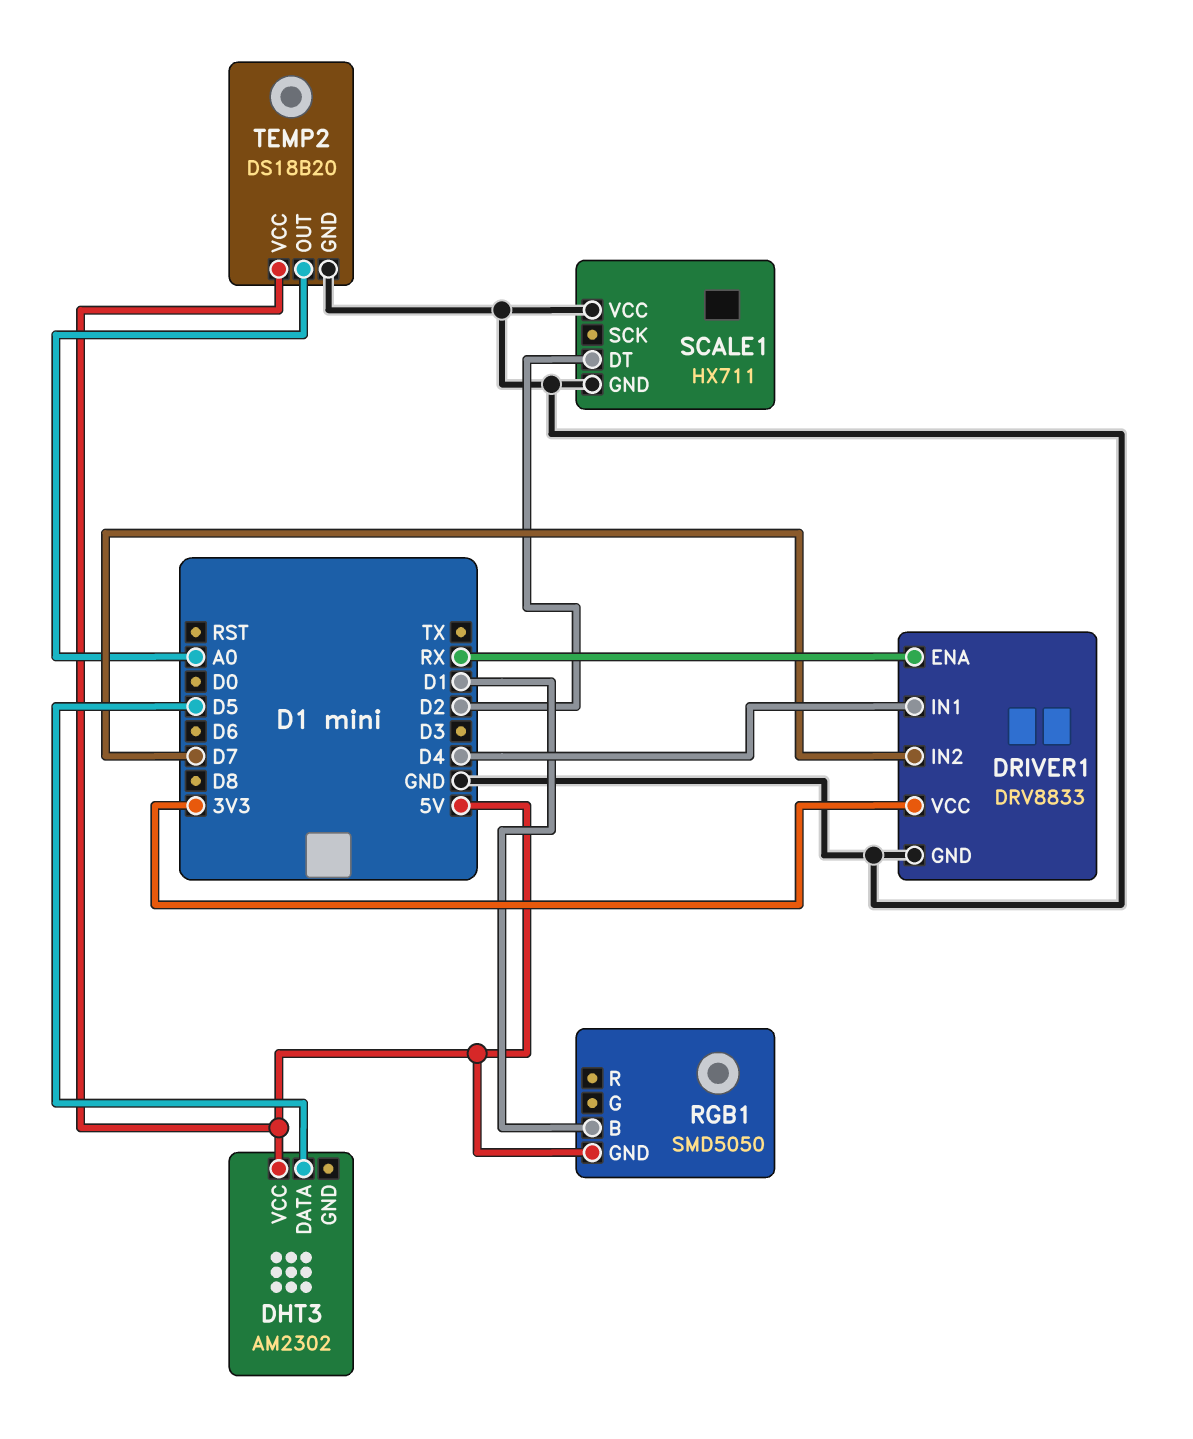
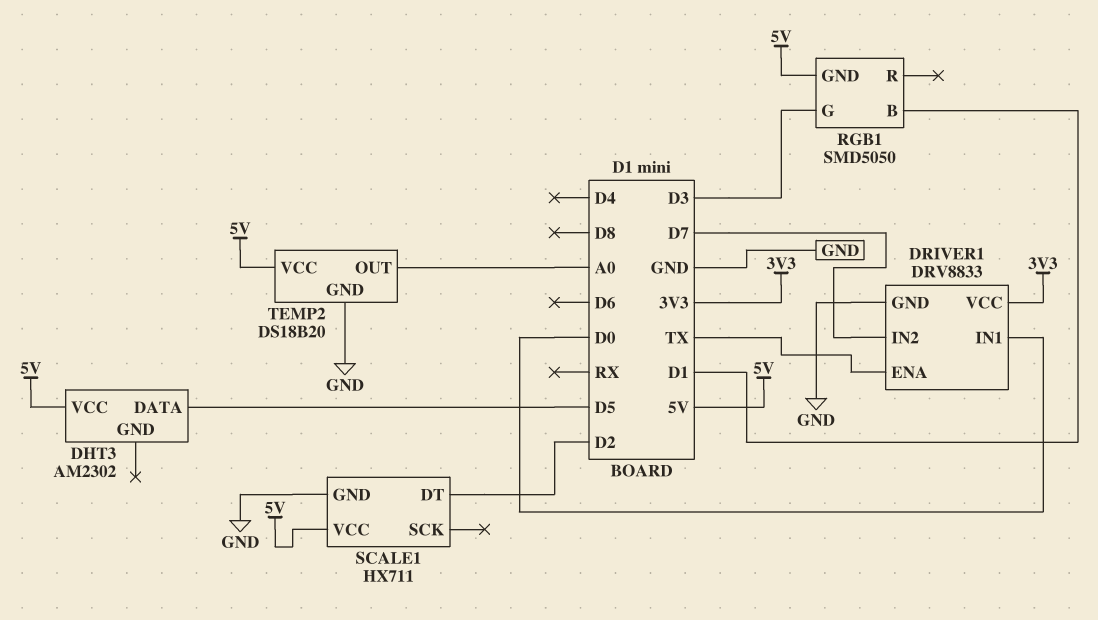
DRIVER1 pin ENA: RX -> TX
DRIVER1 pin IN1: D4 -> D0
RGB1 pin G: none -> D3
SCALE1 pin VCC: GND -> 5V

